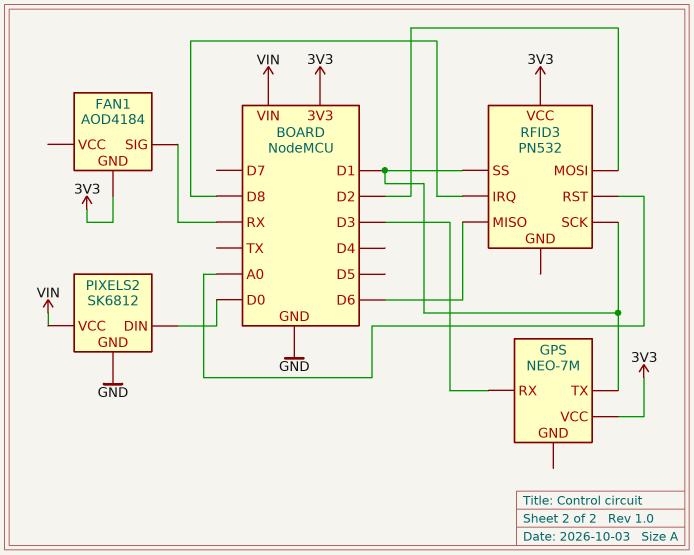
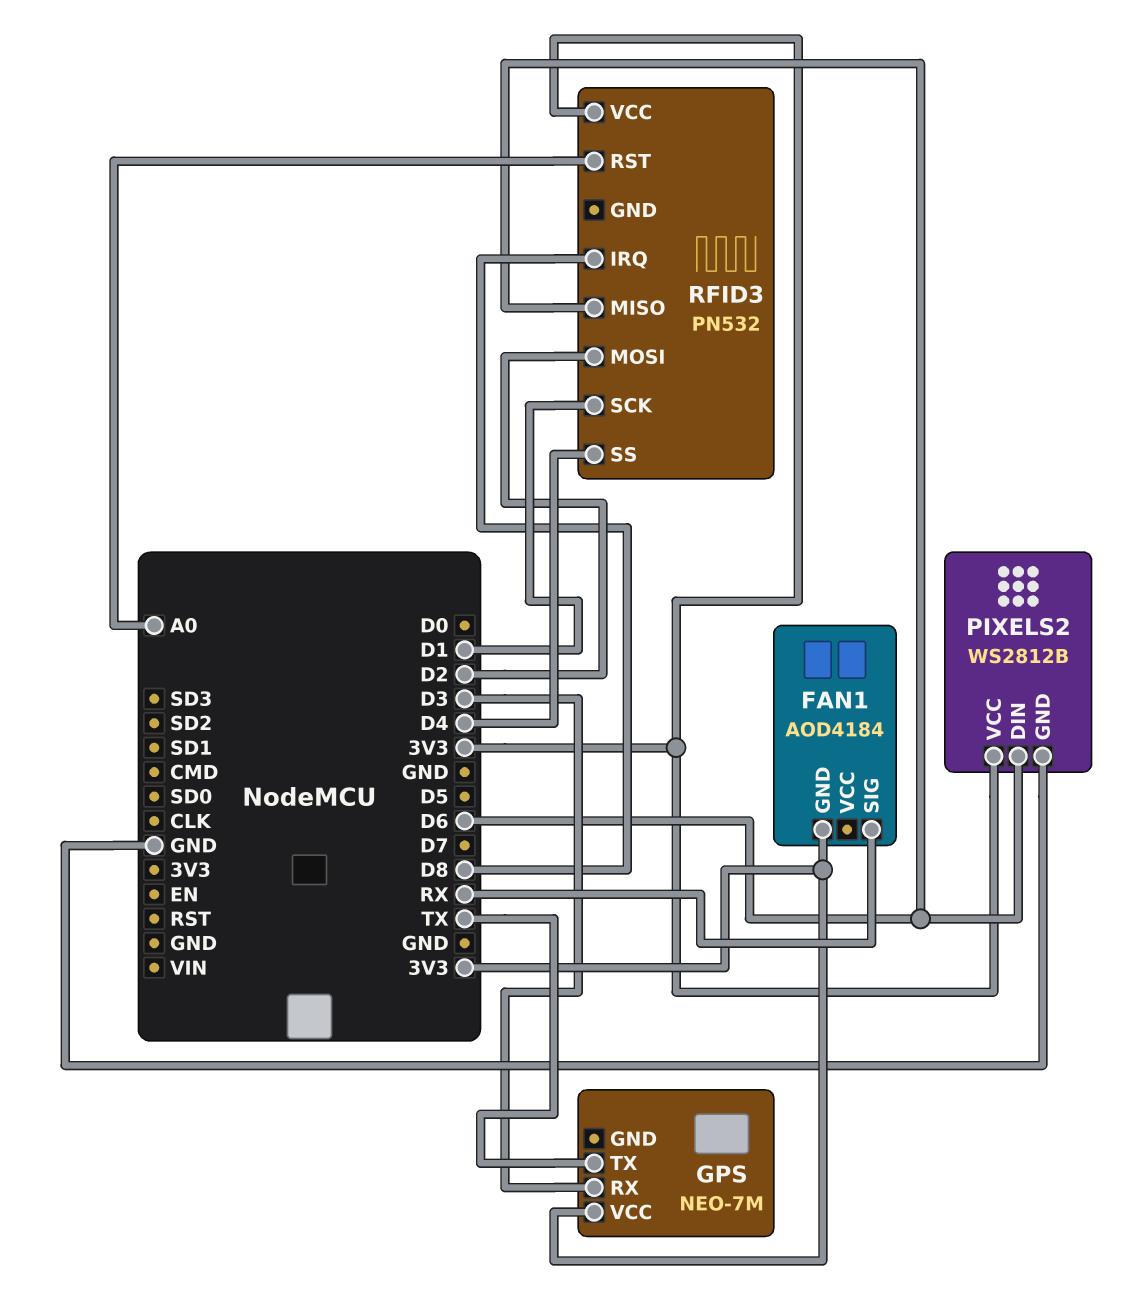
GPS pin TX: D1 -> TX
PIXELS2: SK6812 -> WS2812B
PIXELS2 pin DIN: D0 -> D6
PIXELS2 pin VCC: VIN -> 3V3
RFID3 pin SS: D1 -> D4

